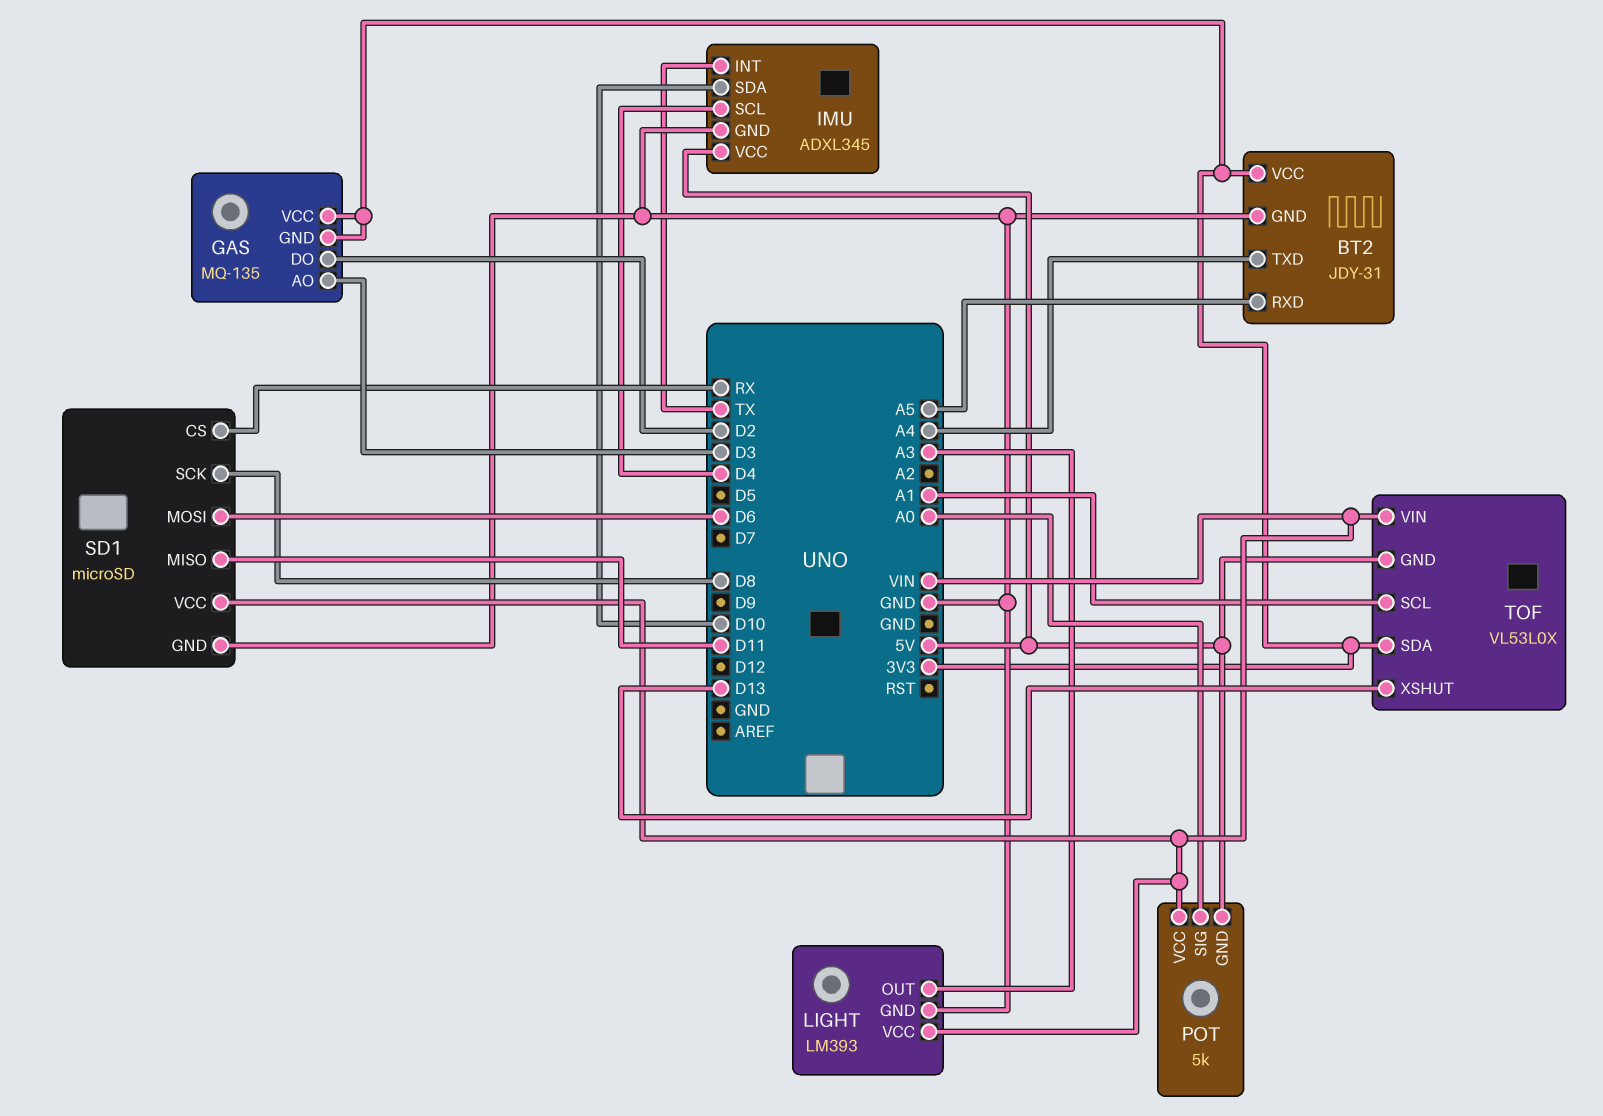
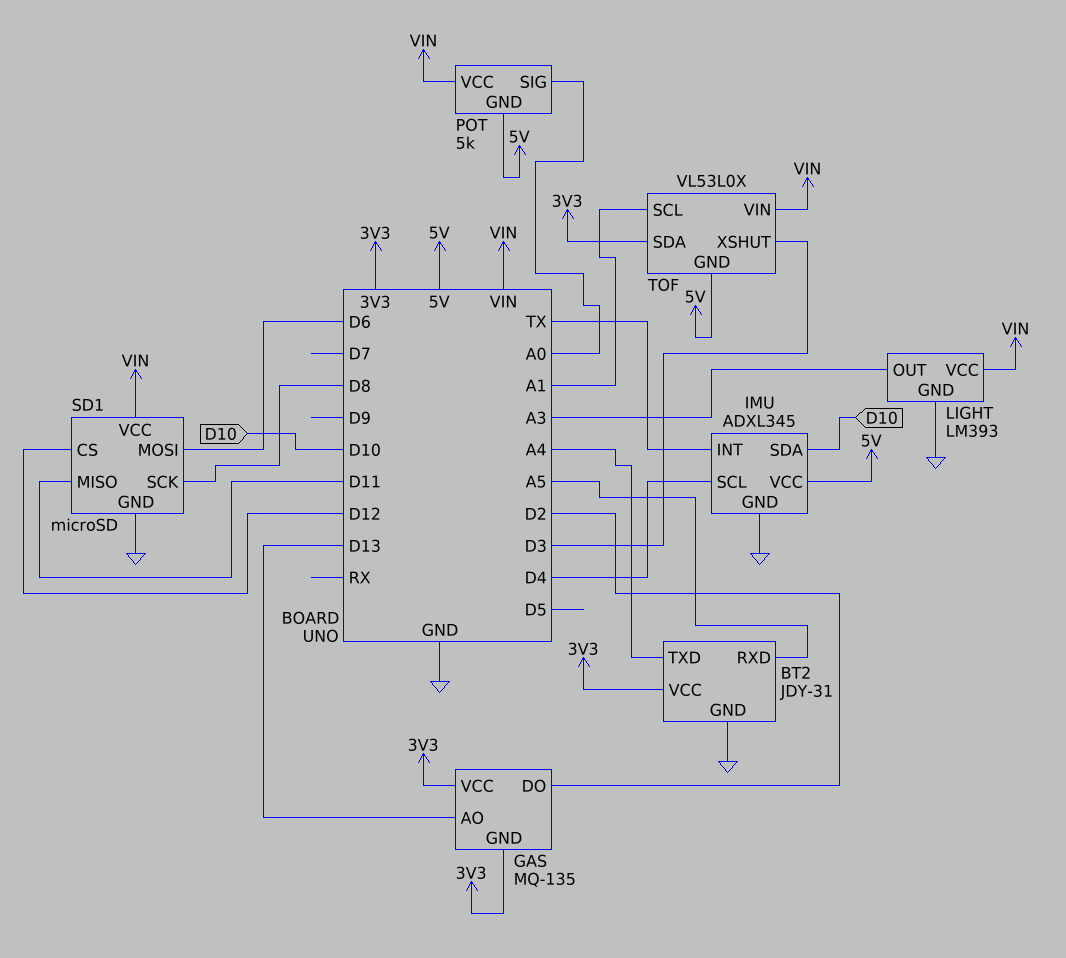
GAS pin AO: D3 -> D13
SD1 pin CS: RX -> D12
TOF pin XSHUT: D13 -> D3

